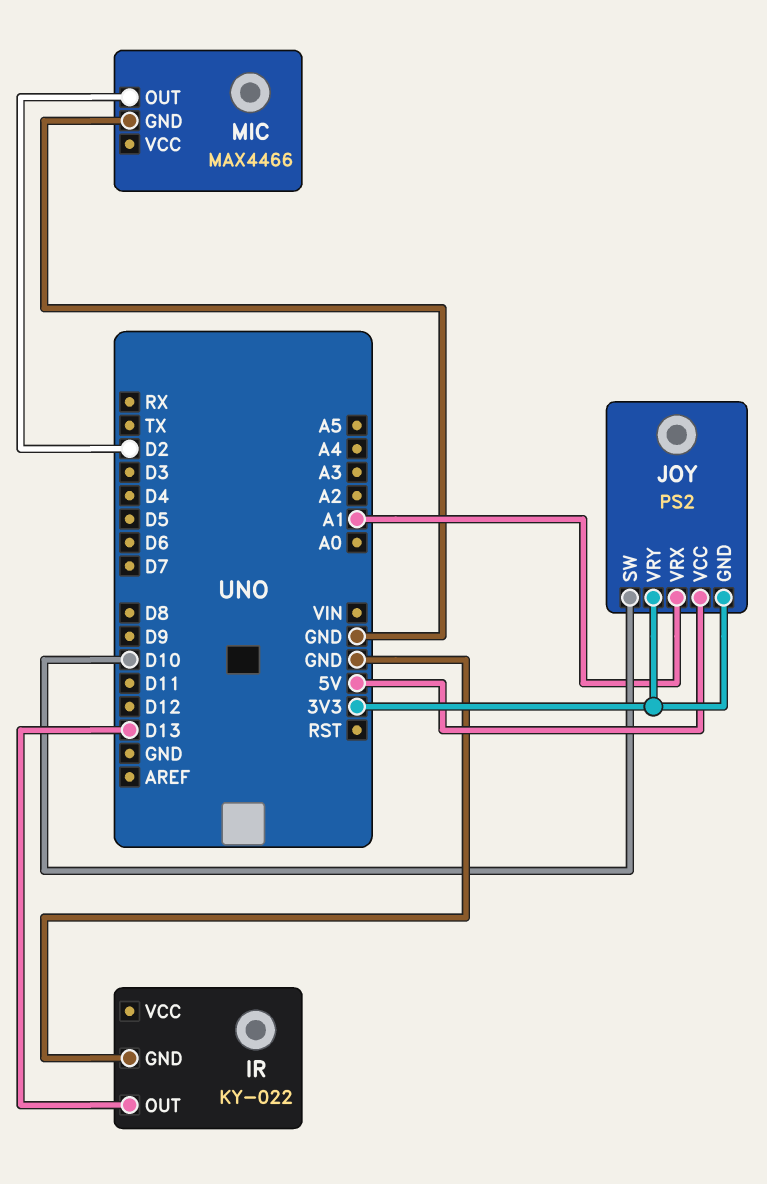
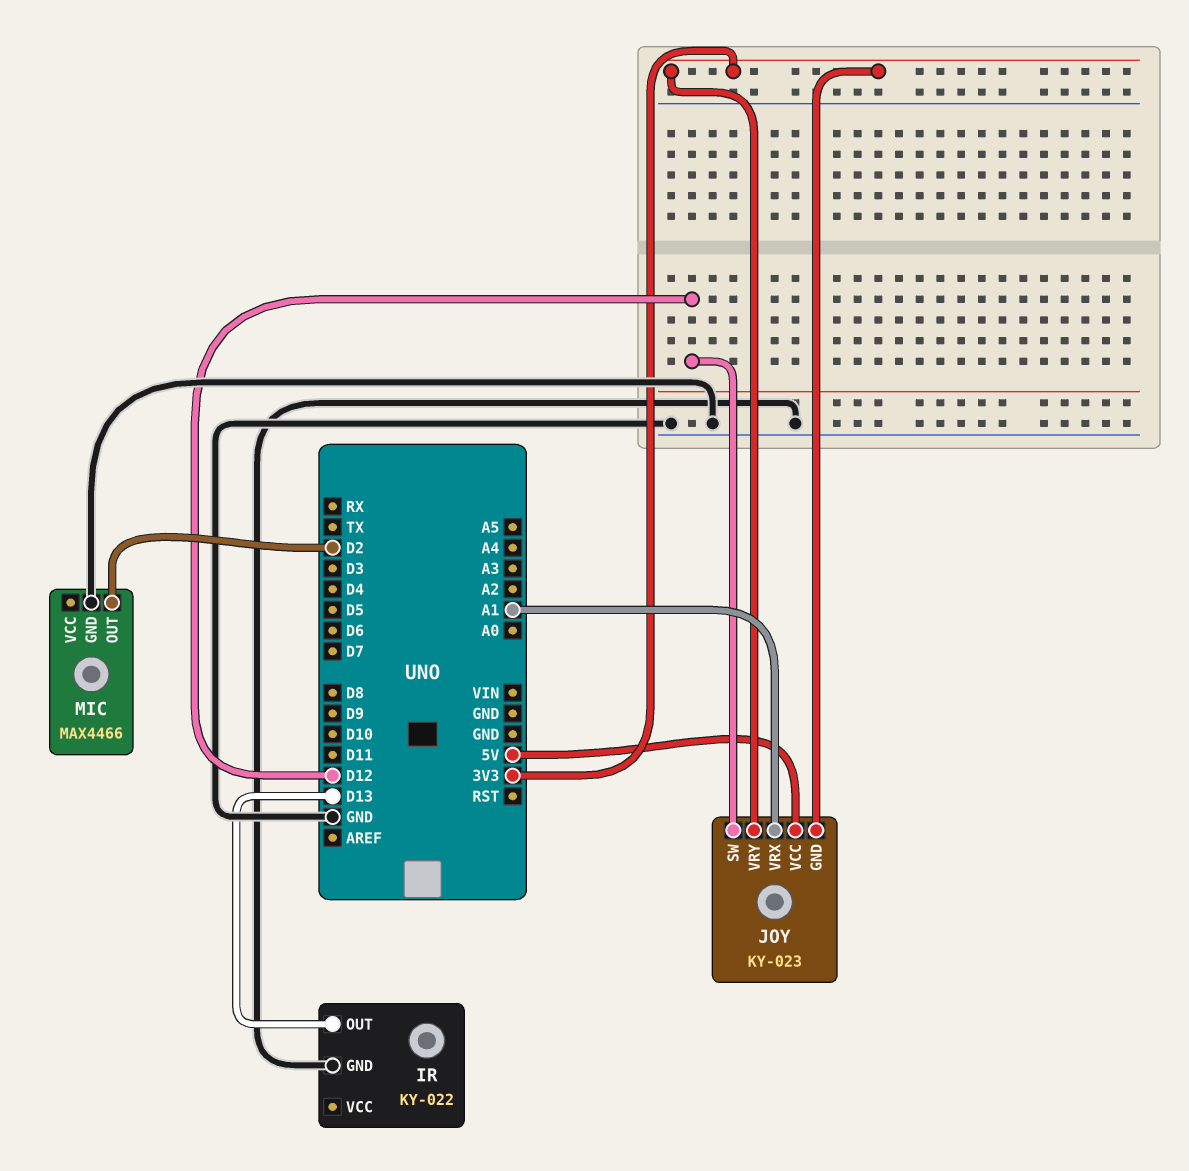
JOY: PS2 -> KY-023
JOY pin SW: D10 -> D12

